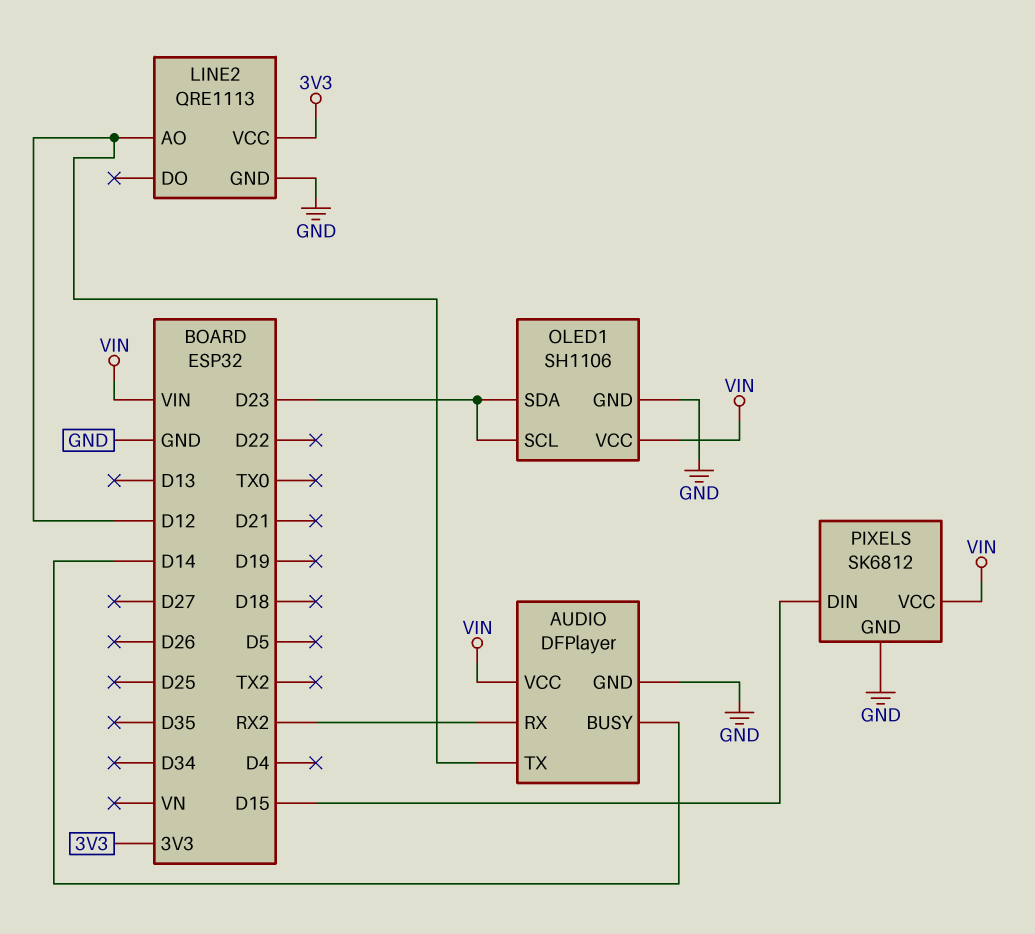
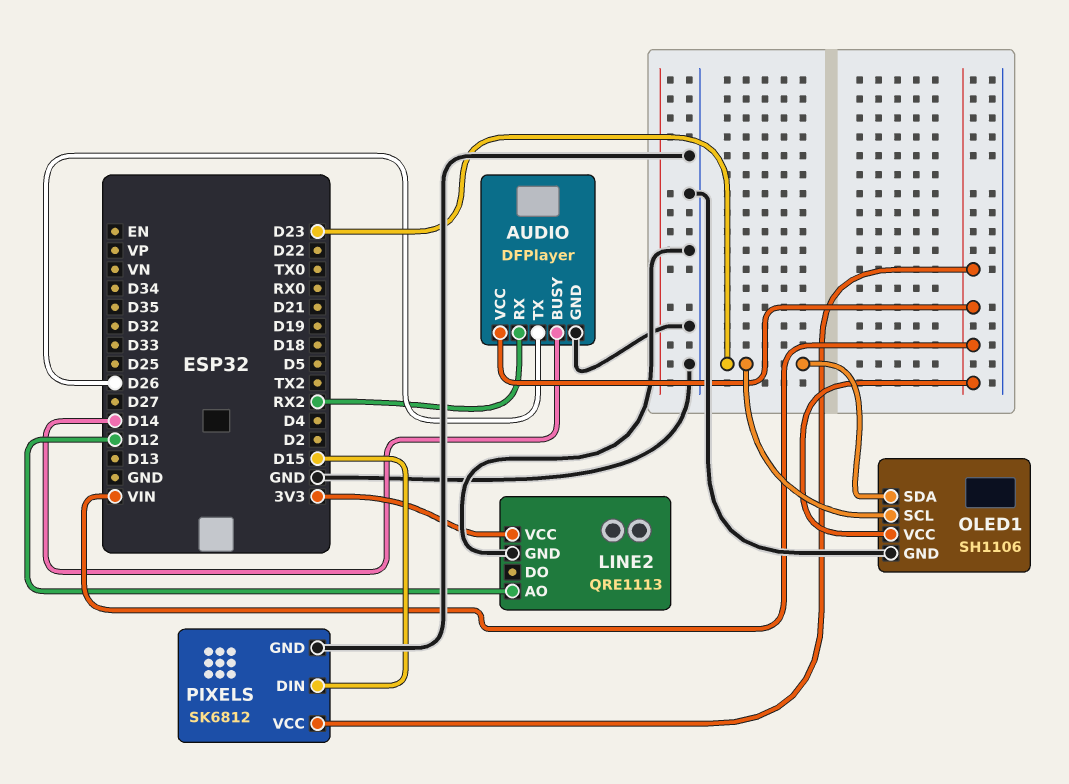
AUDIO pin TX: D12 -> D26

